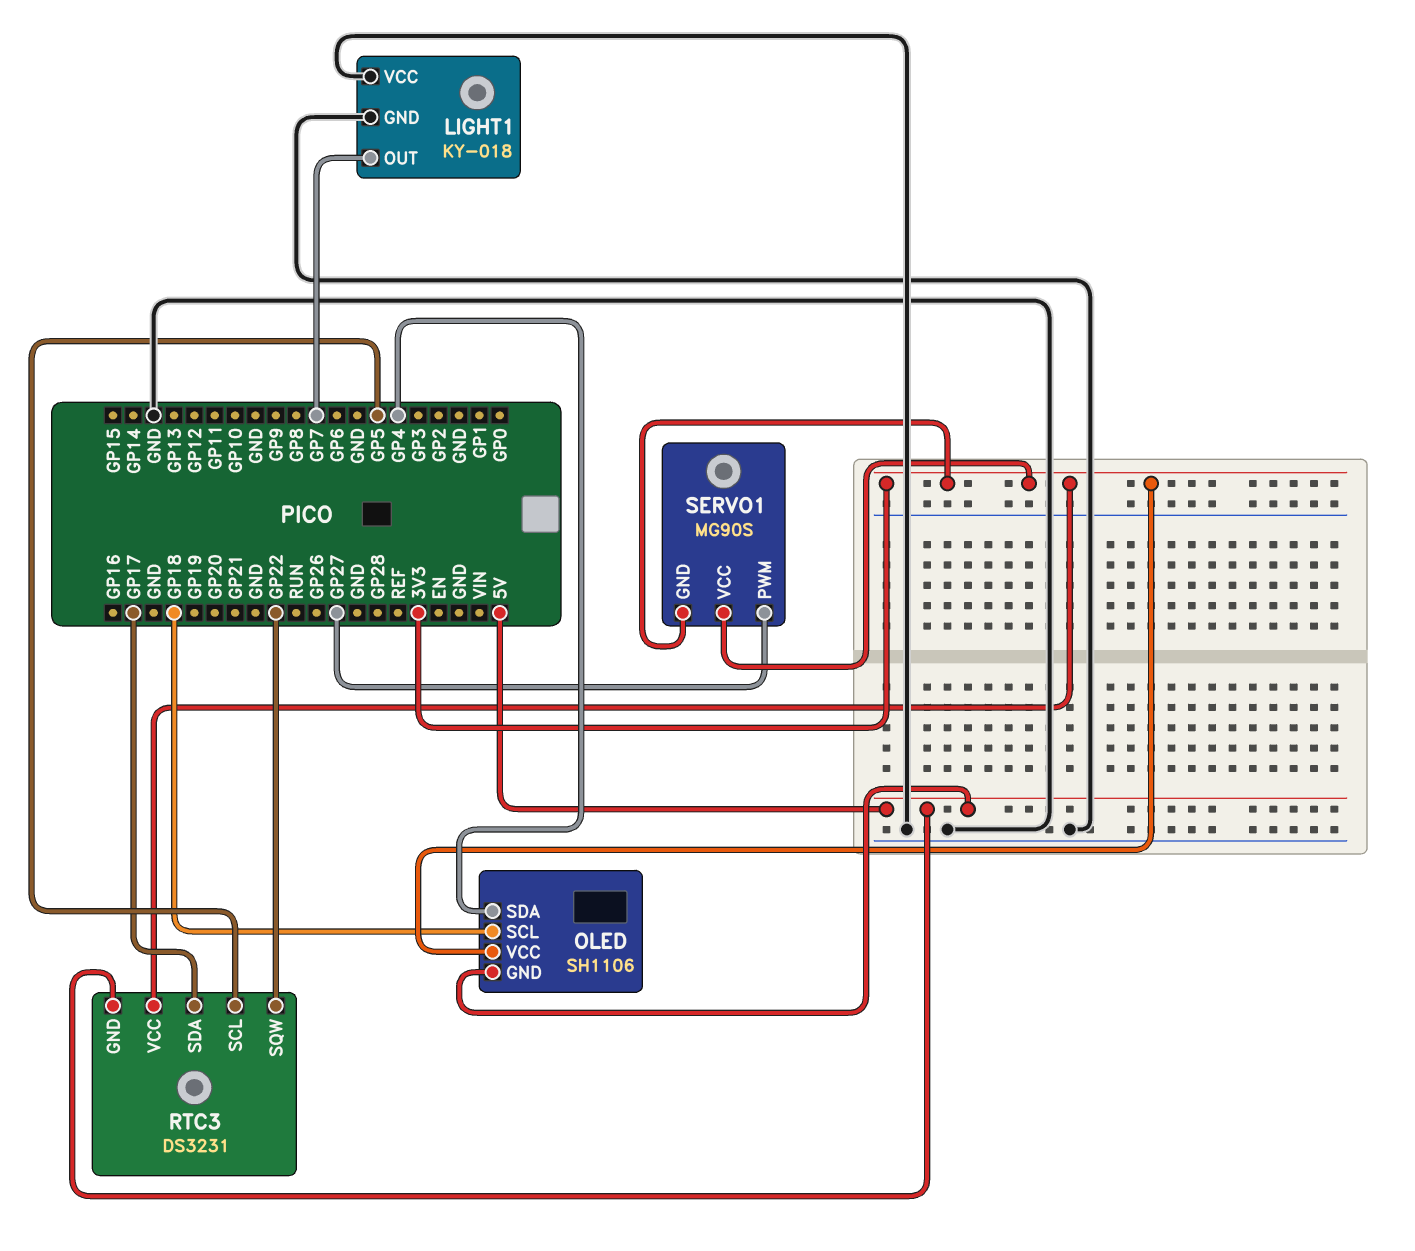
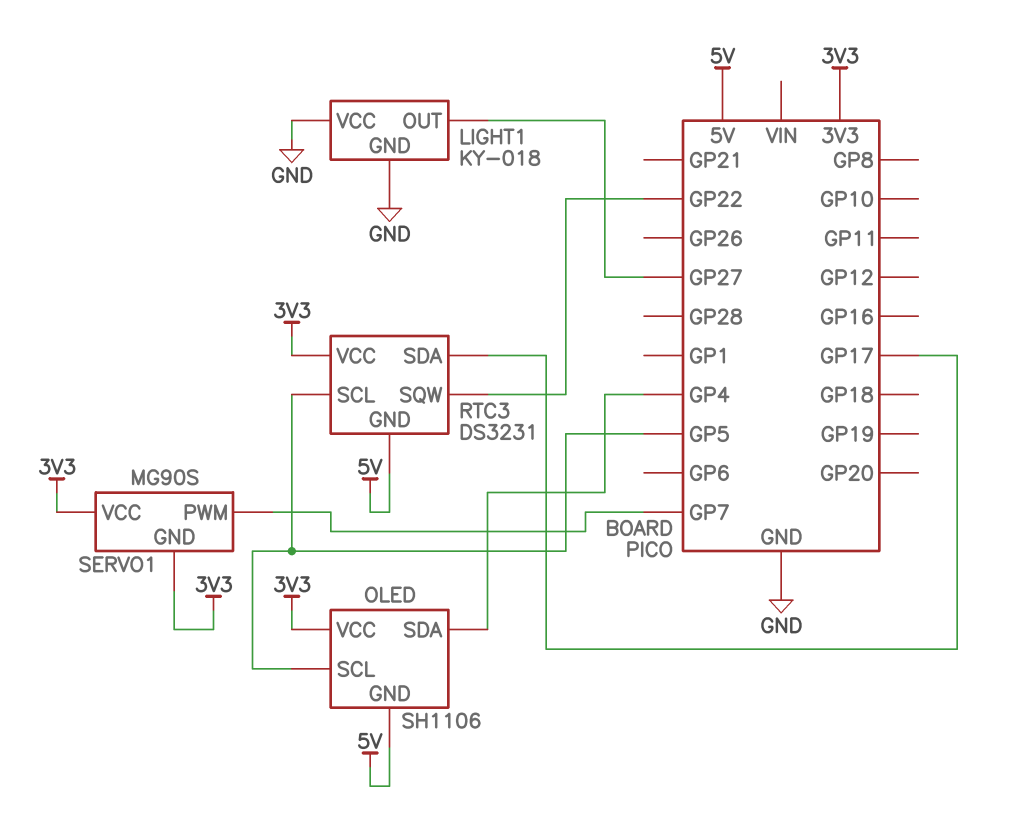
LIGHT1 pin OUT: GP7 -> GP27
OLED pin SCL: GP18 -> GP5
SERVO1 pin PWM: GP27 -> GP7

